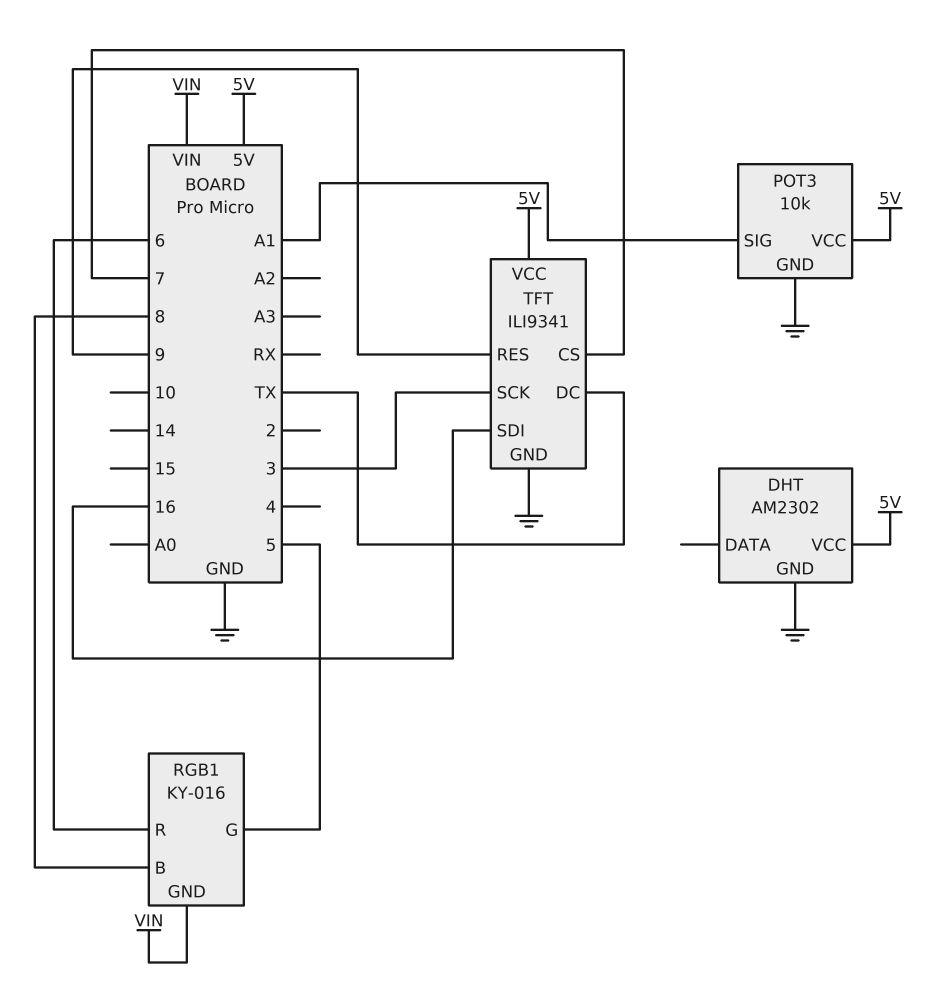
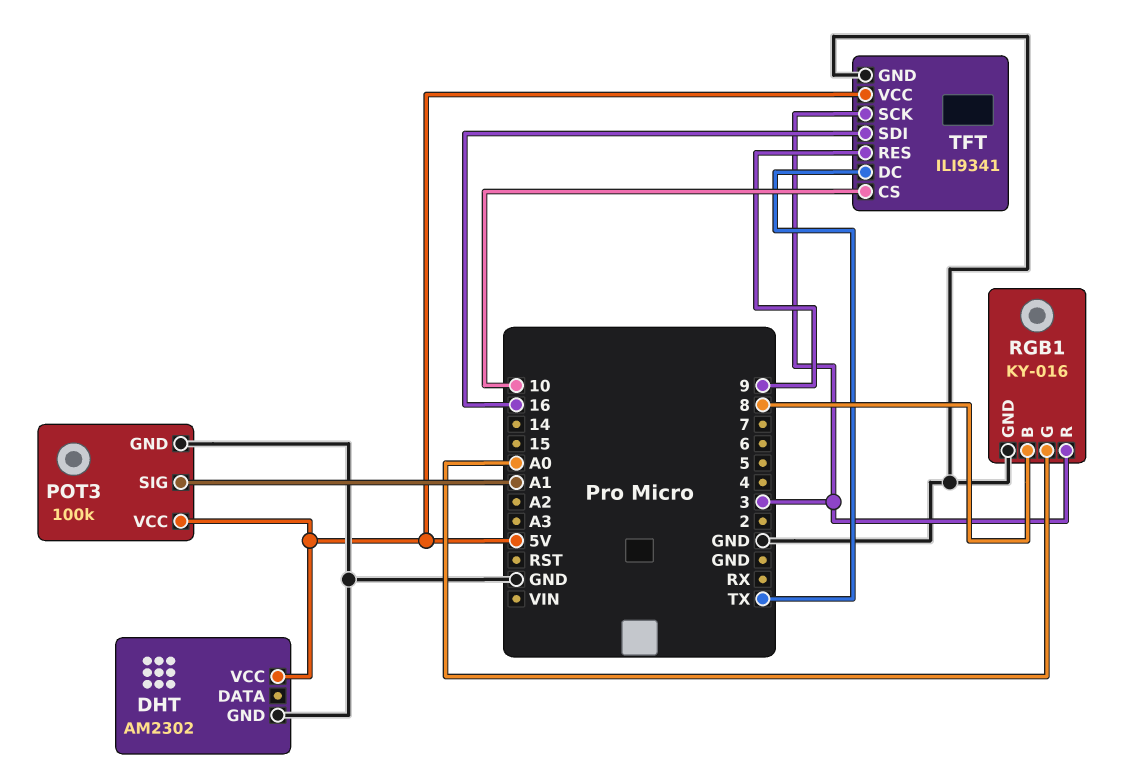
POT3: 10k -> 100k
RGB1 pin G: 5 -> A0
RGB1 pin GND: VIN -> GND
RGB1 pin R: 6 -> 3
TFT pin CS: 7 -> 10

